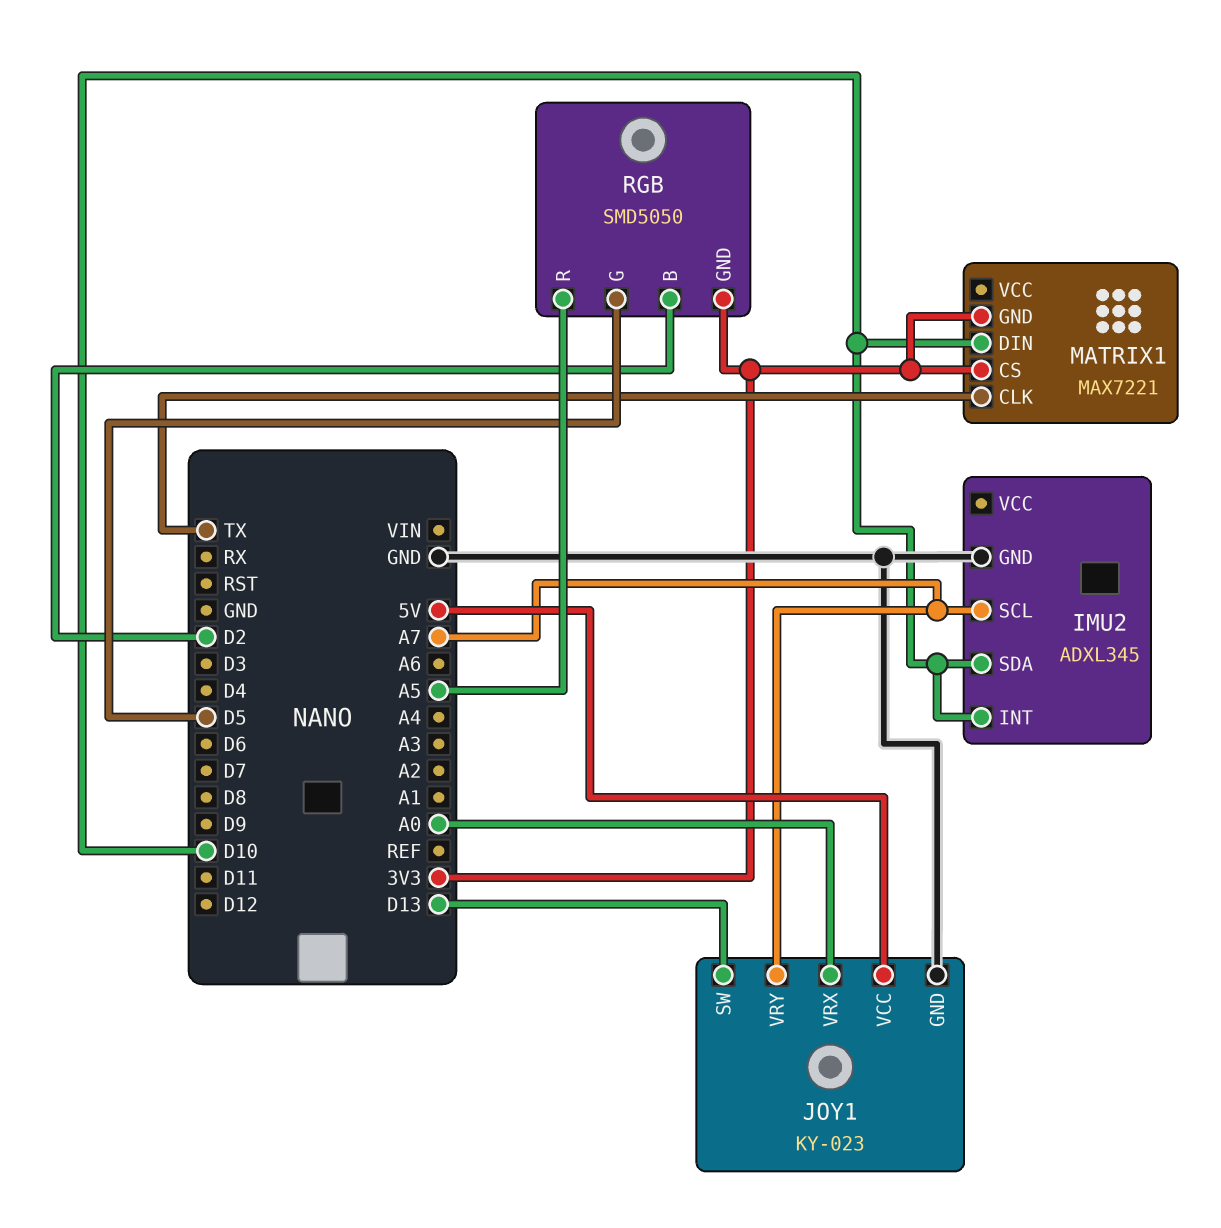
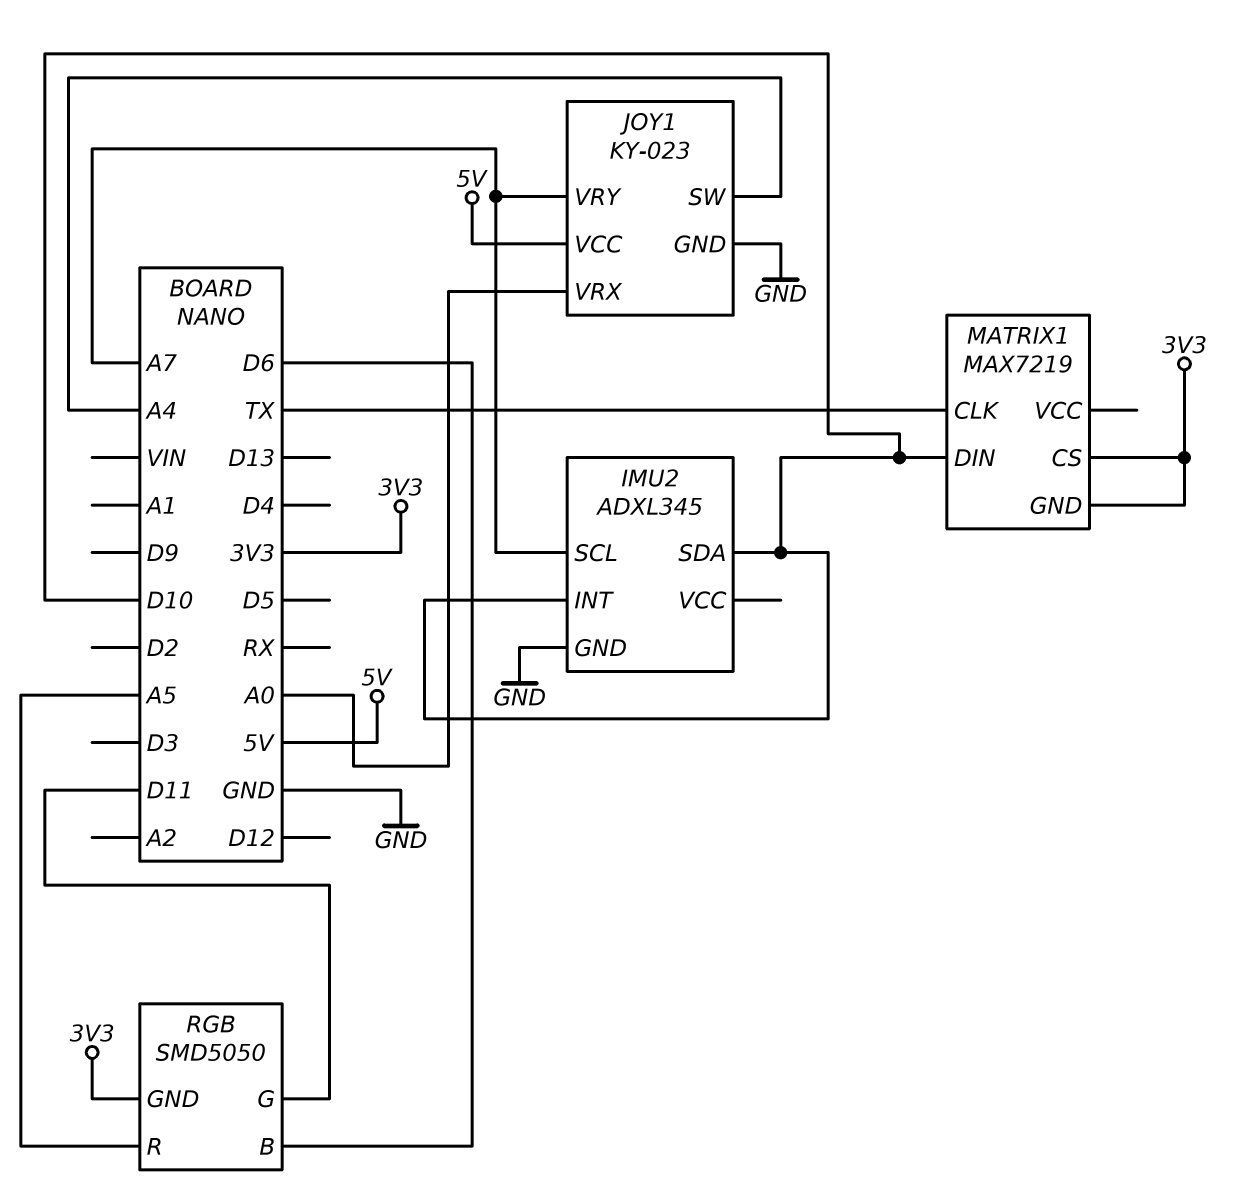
JOY1 pin SW: D13 -> A4
MATRIX1: MAX7221 -> MAX7219
RGB pin B: D2 -> D6
RGB pin G: D5 -> D11

